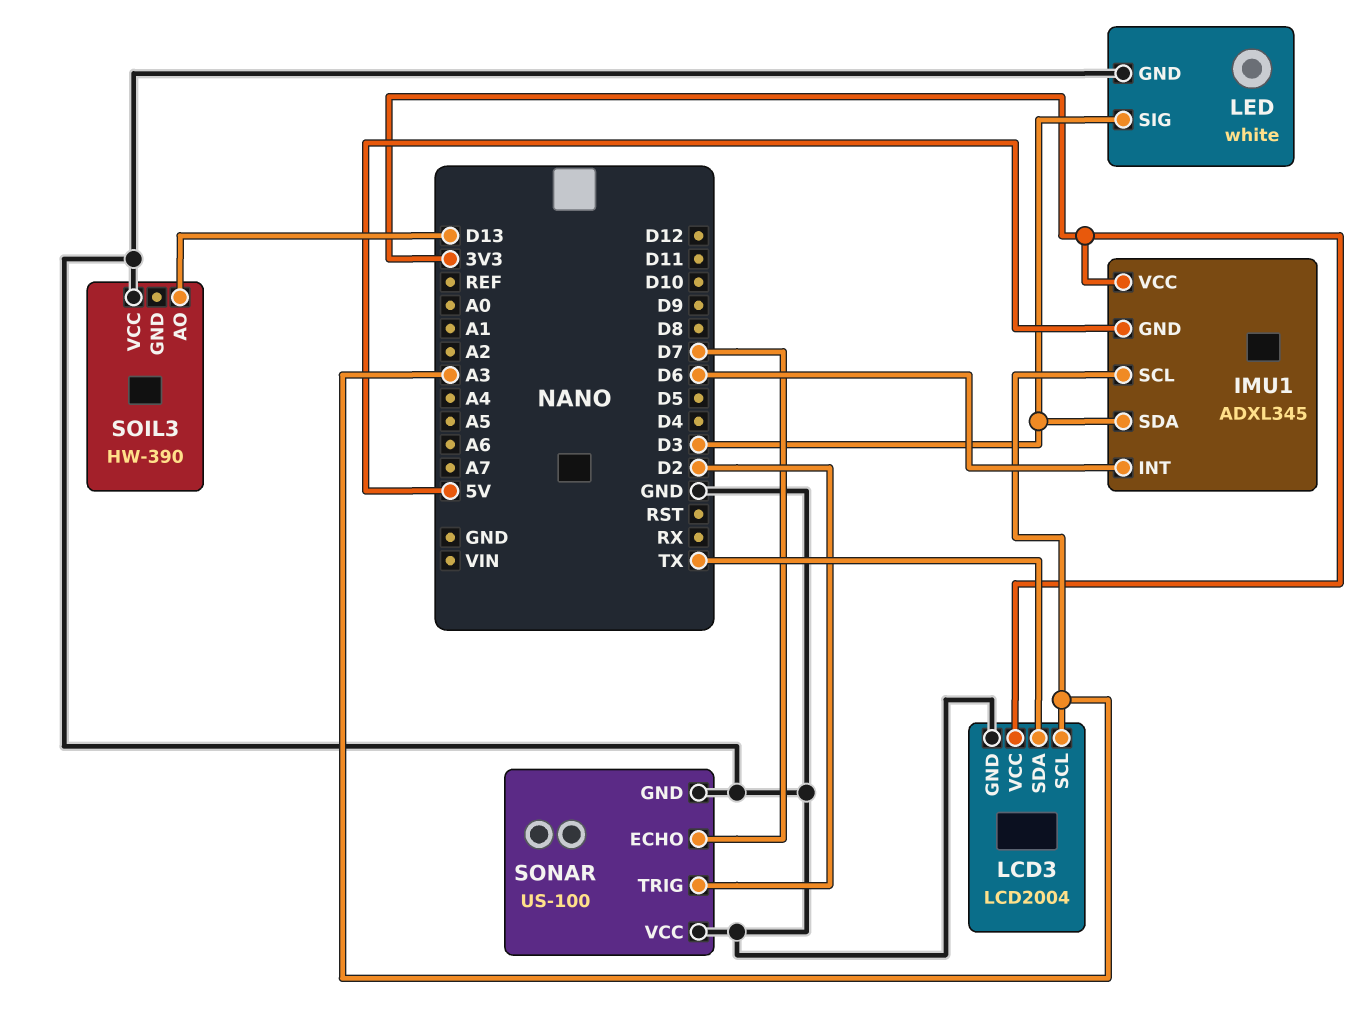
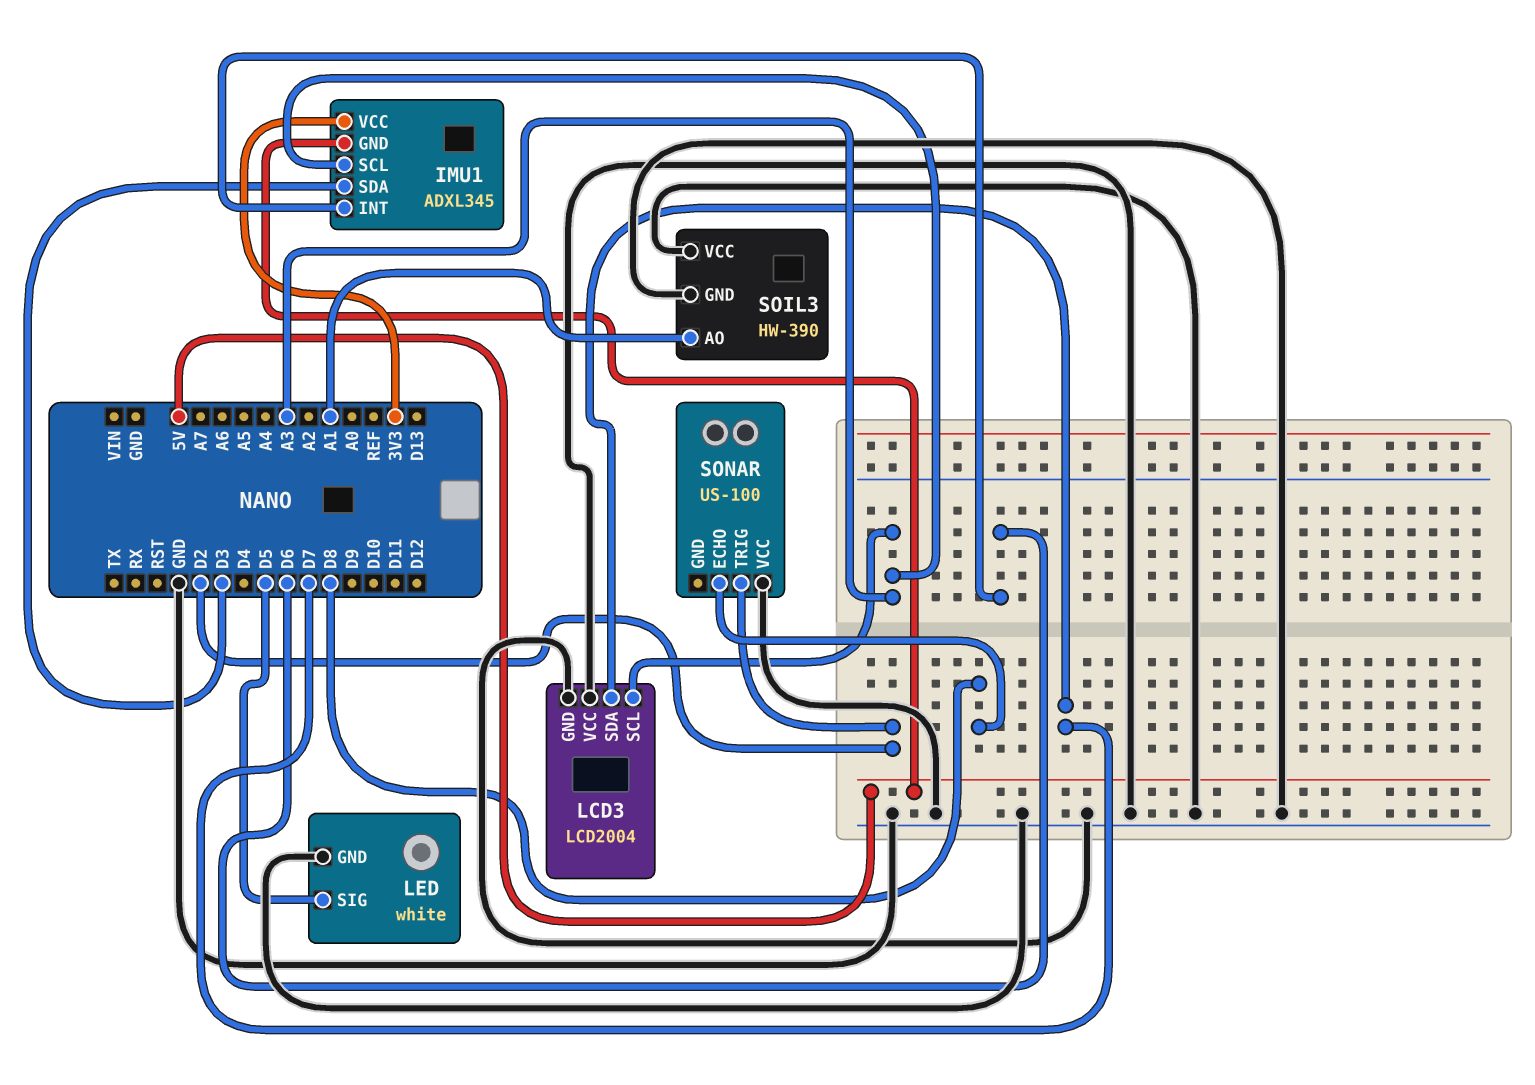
LCD3 pin SDA: TX -> D7
LCD3 pin VCC: 3V3 -> GND
LED pin SIG: D3 -> D5
SOIL3 pin AO: D13 -> A1
SOIL3 pin GND: none -> GND
SONAR pin ECHO: D7 -> D8
SONAR pin GND: GND -> none

